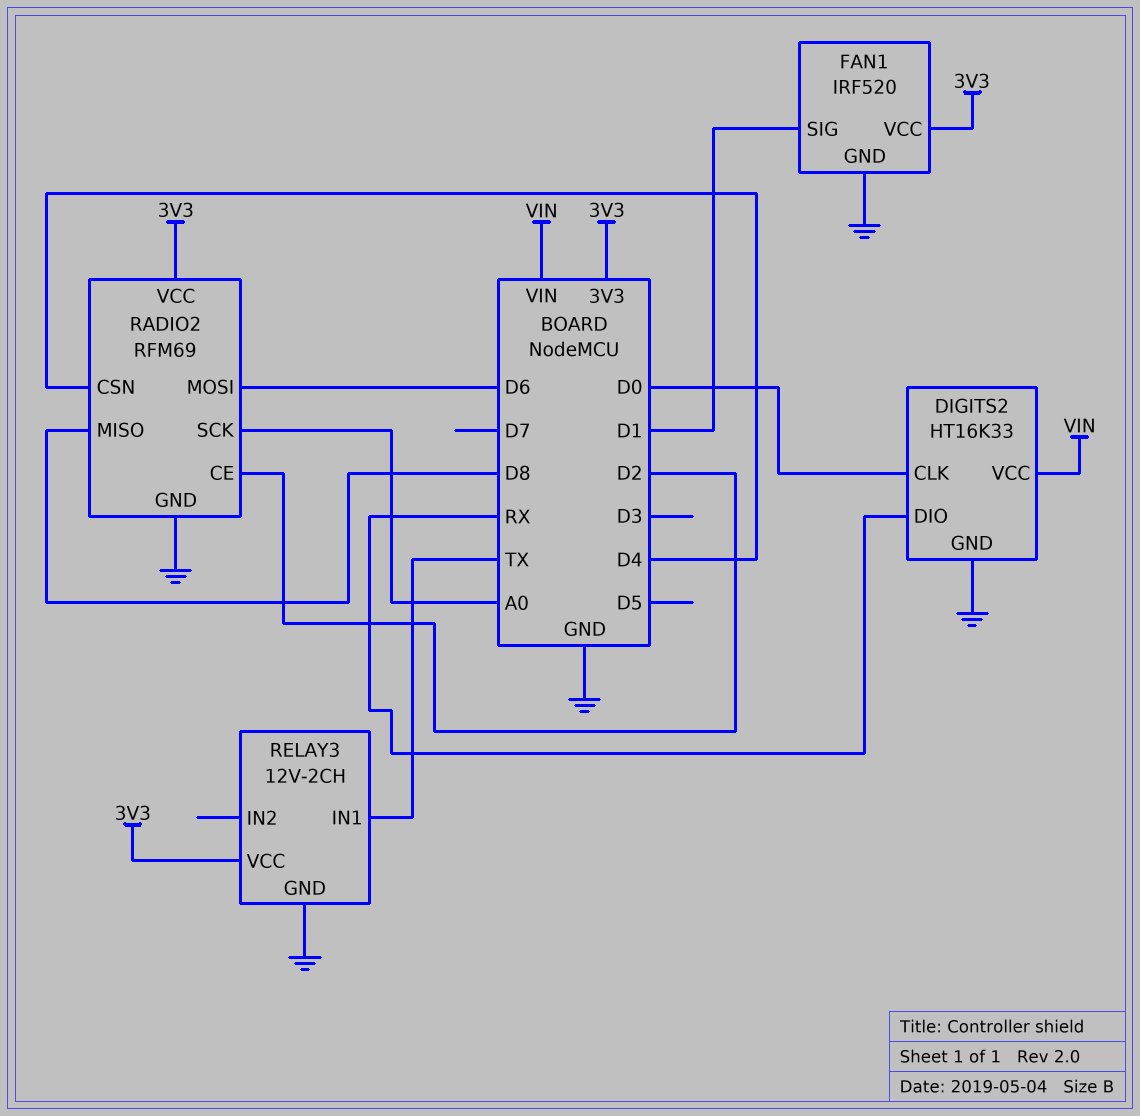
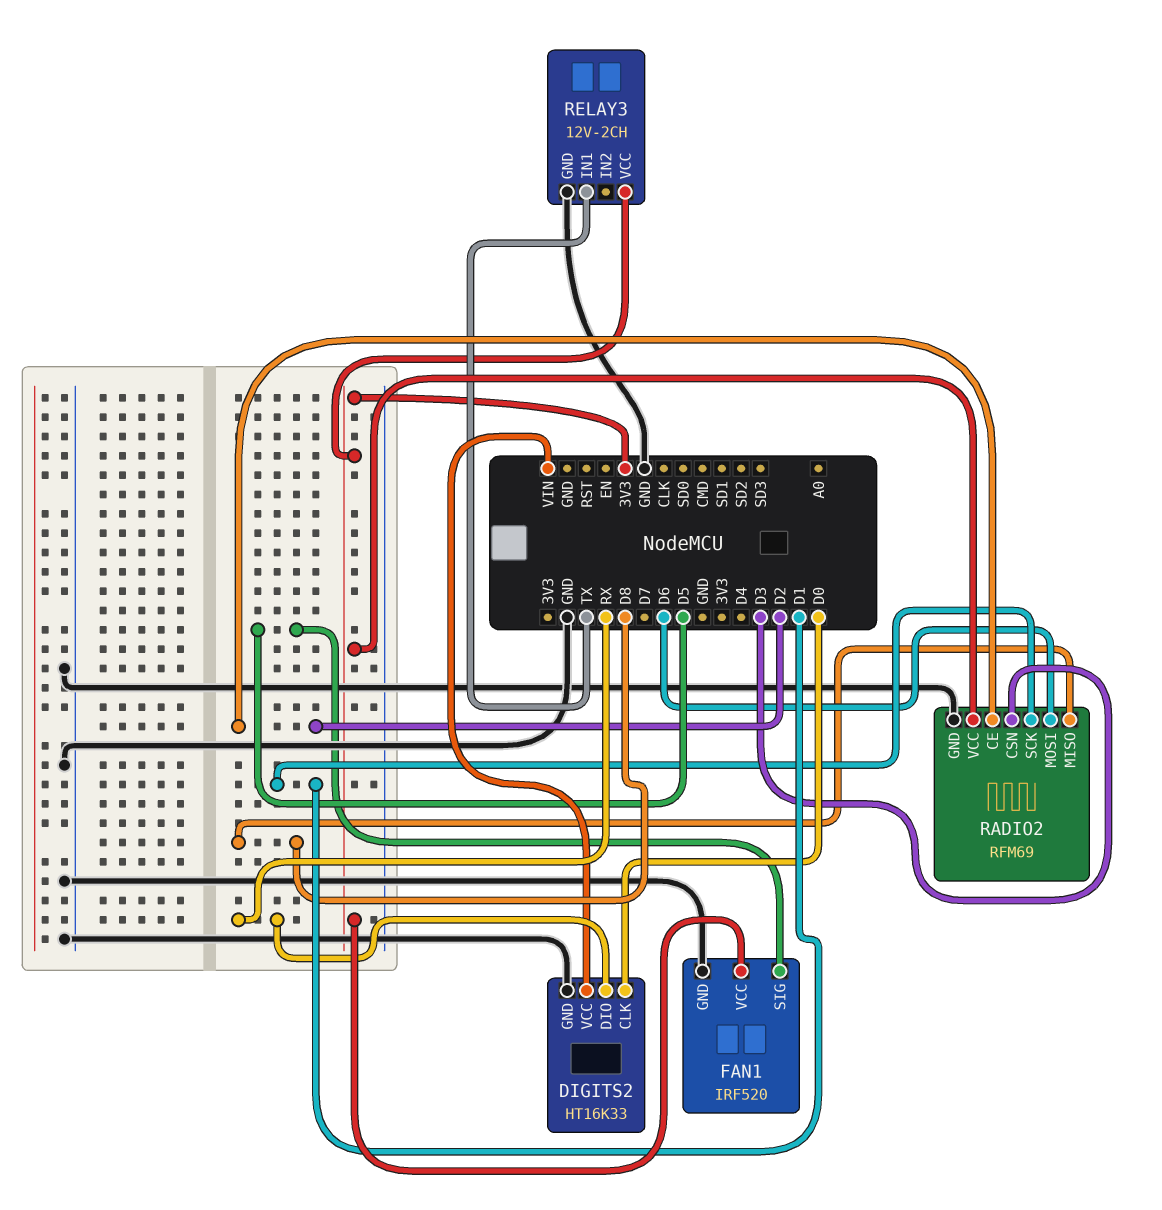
FAN1 pin SIG: D1 -> D5
RADIO2 pin CSN: D4 -> D3
RADIO2 pin SCK: A0 -> D1

